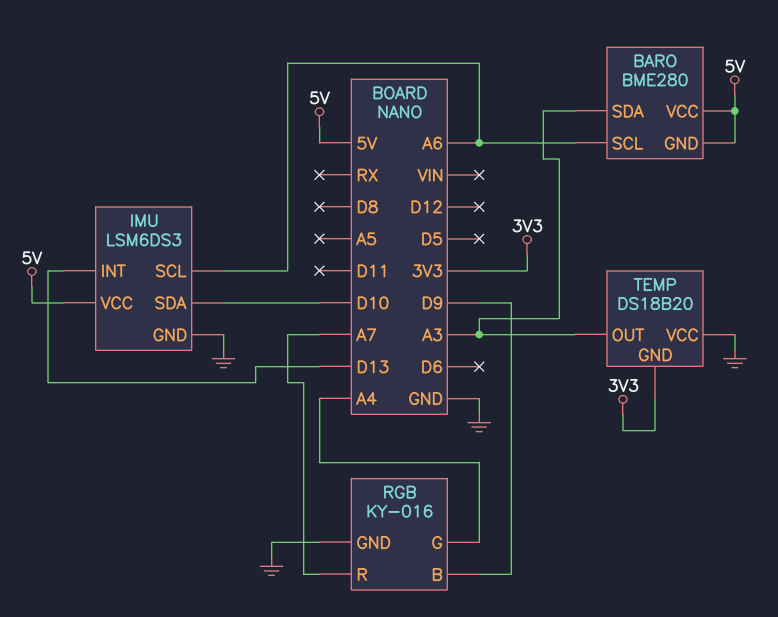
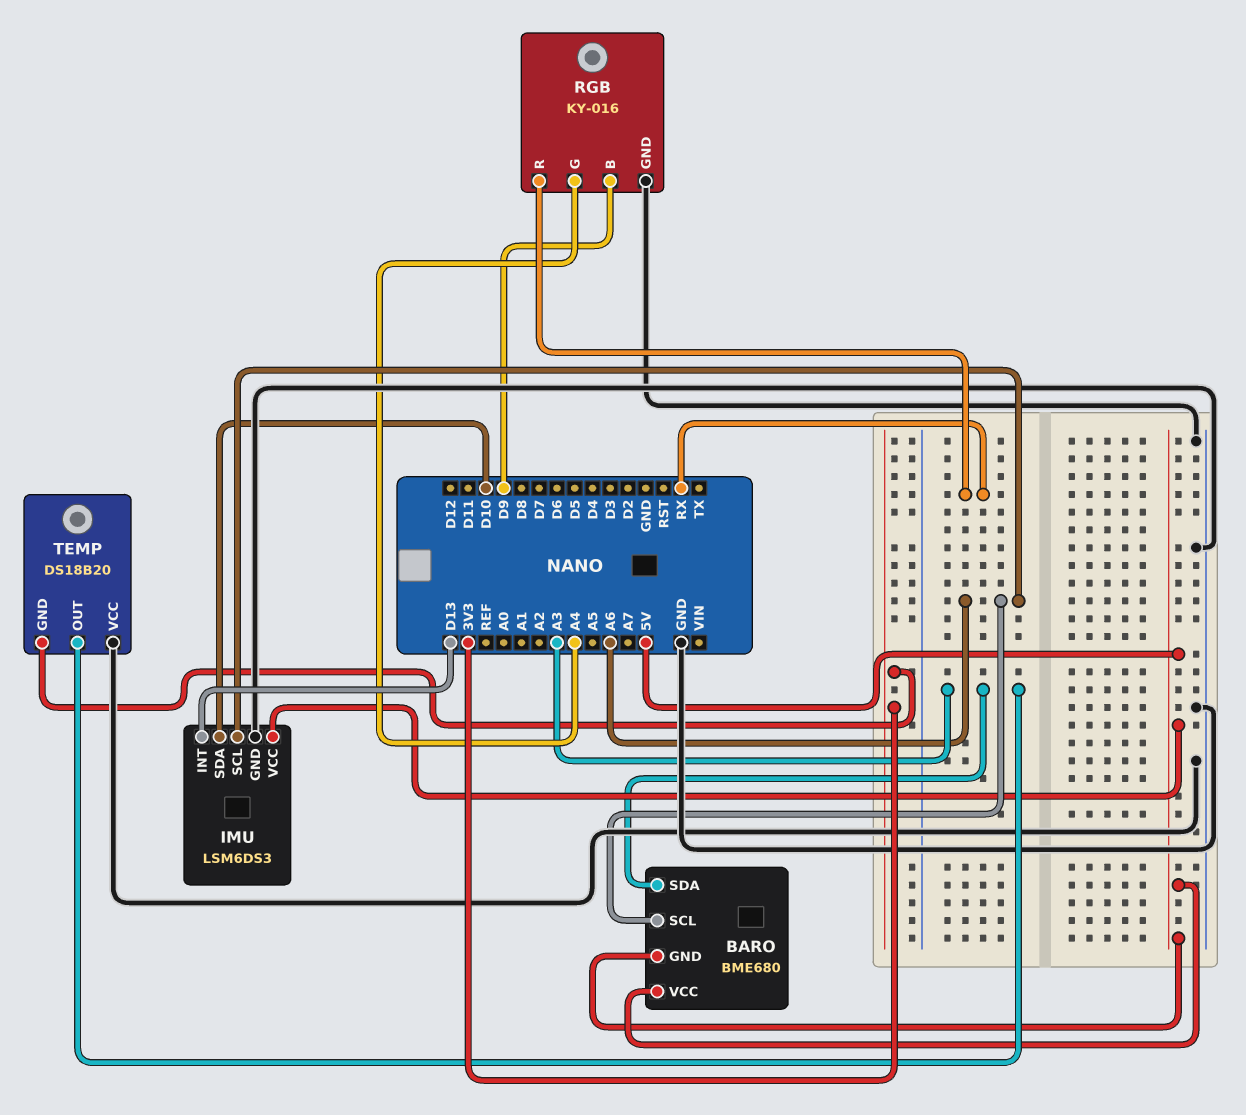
BARO: BME280 -> BME680
RGB pin R: A7 -> RX

